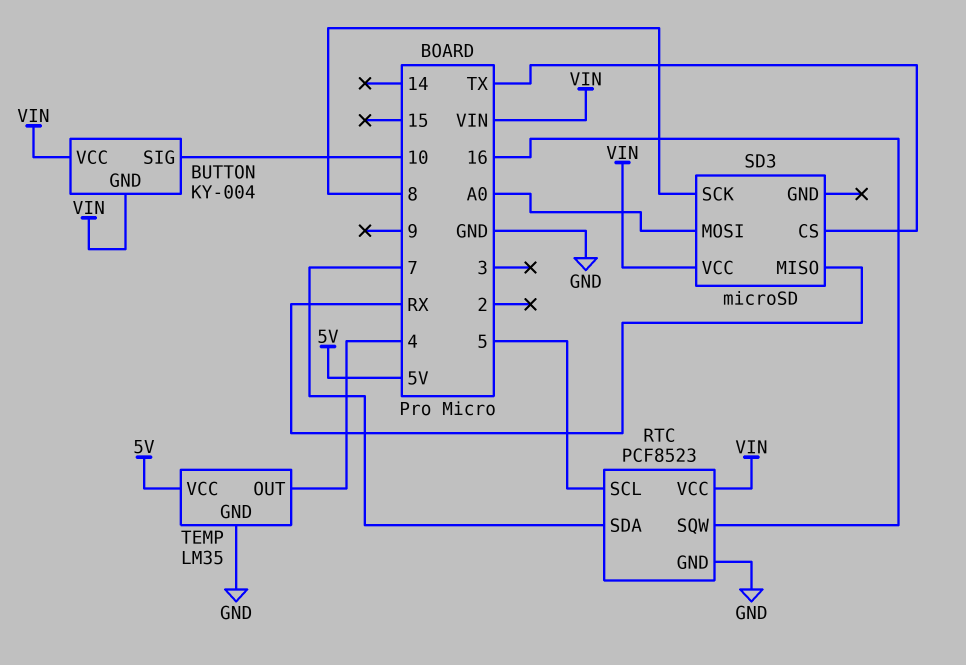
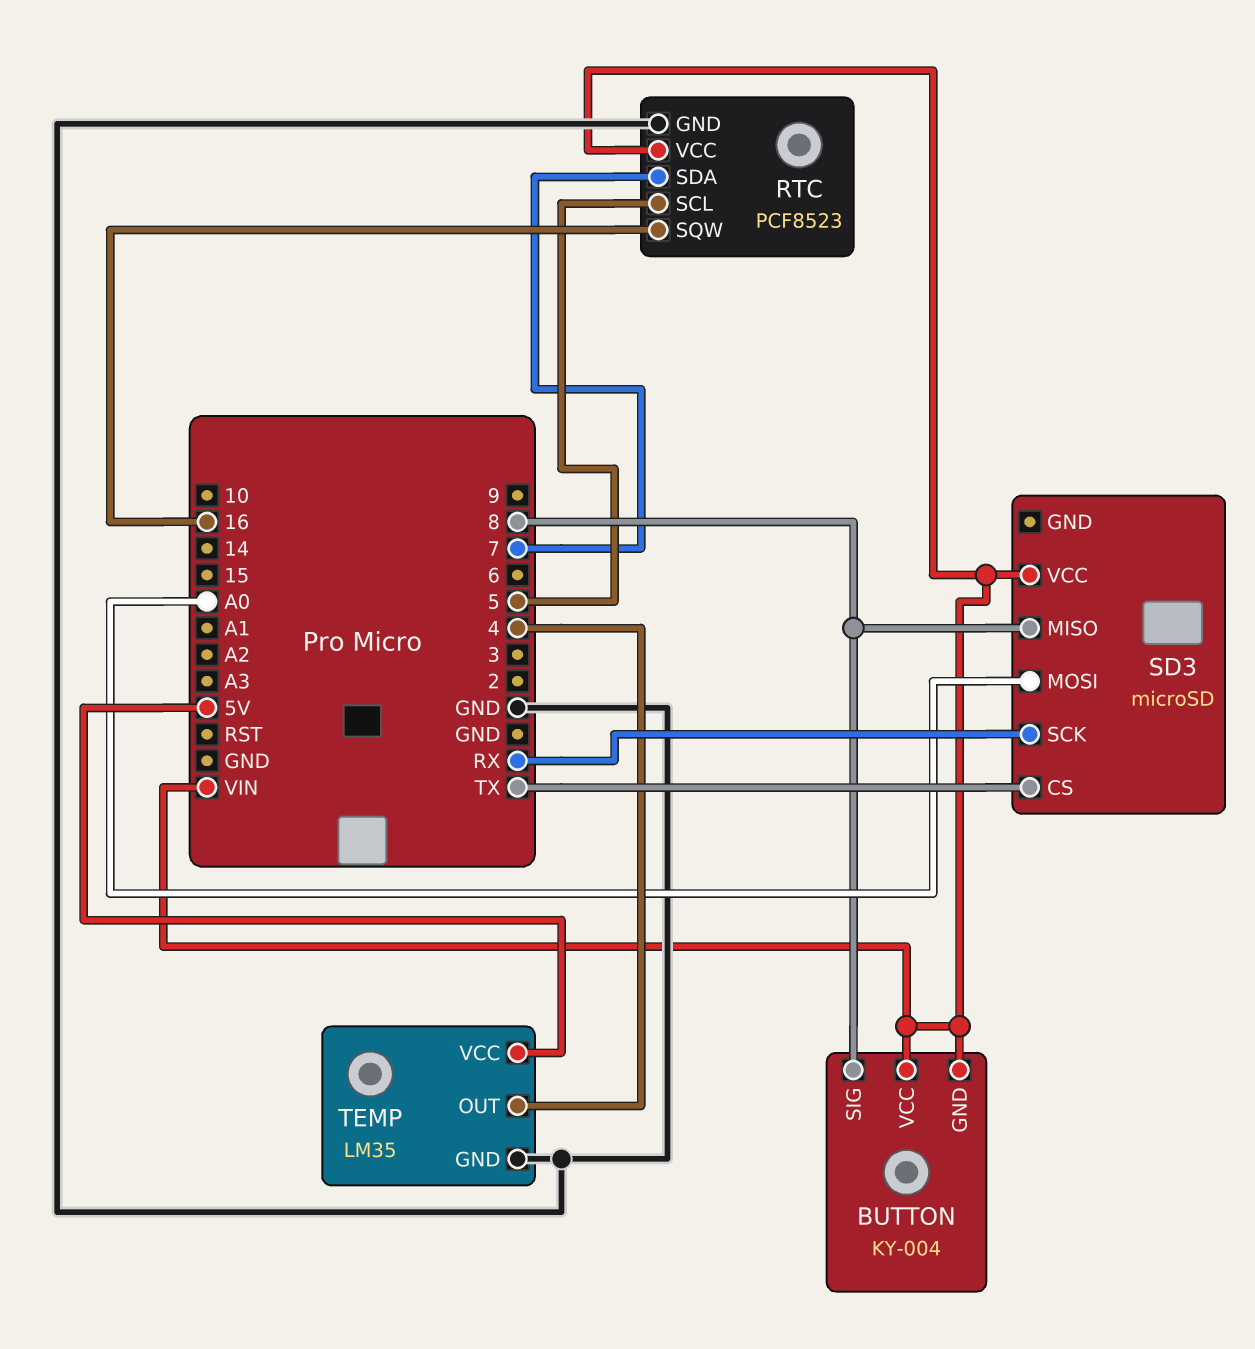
BUTTON pin SIG: 10 -> 8
SD3 pin MISO: RX -> 8
SD3 pin SCK: 8 -> RX

